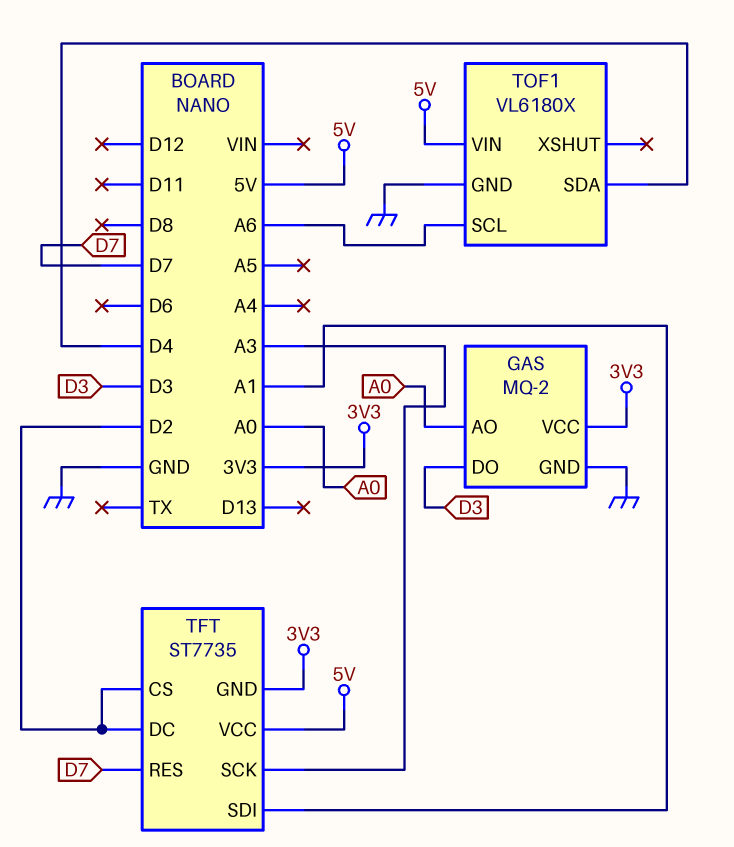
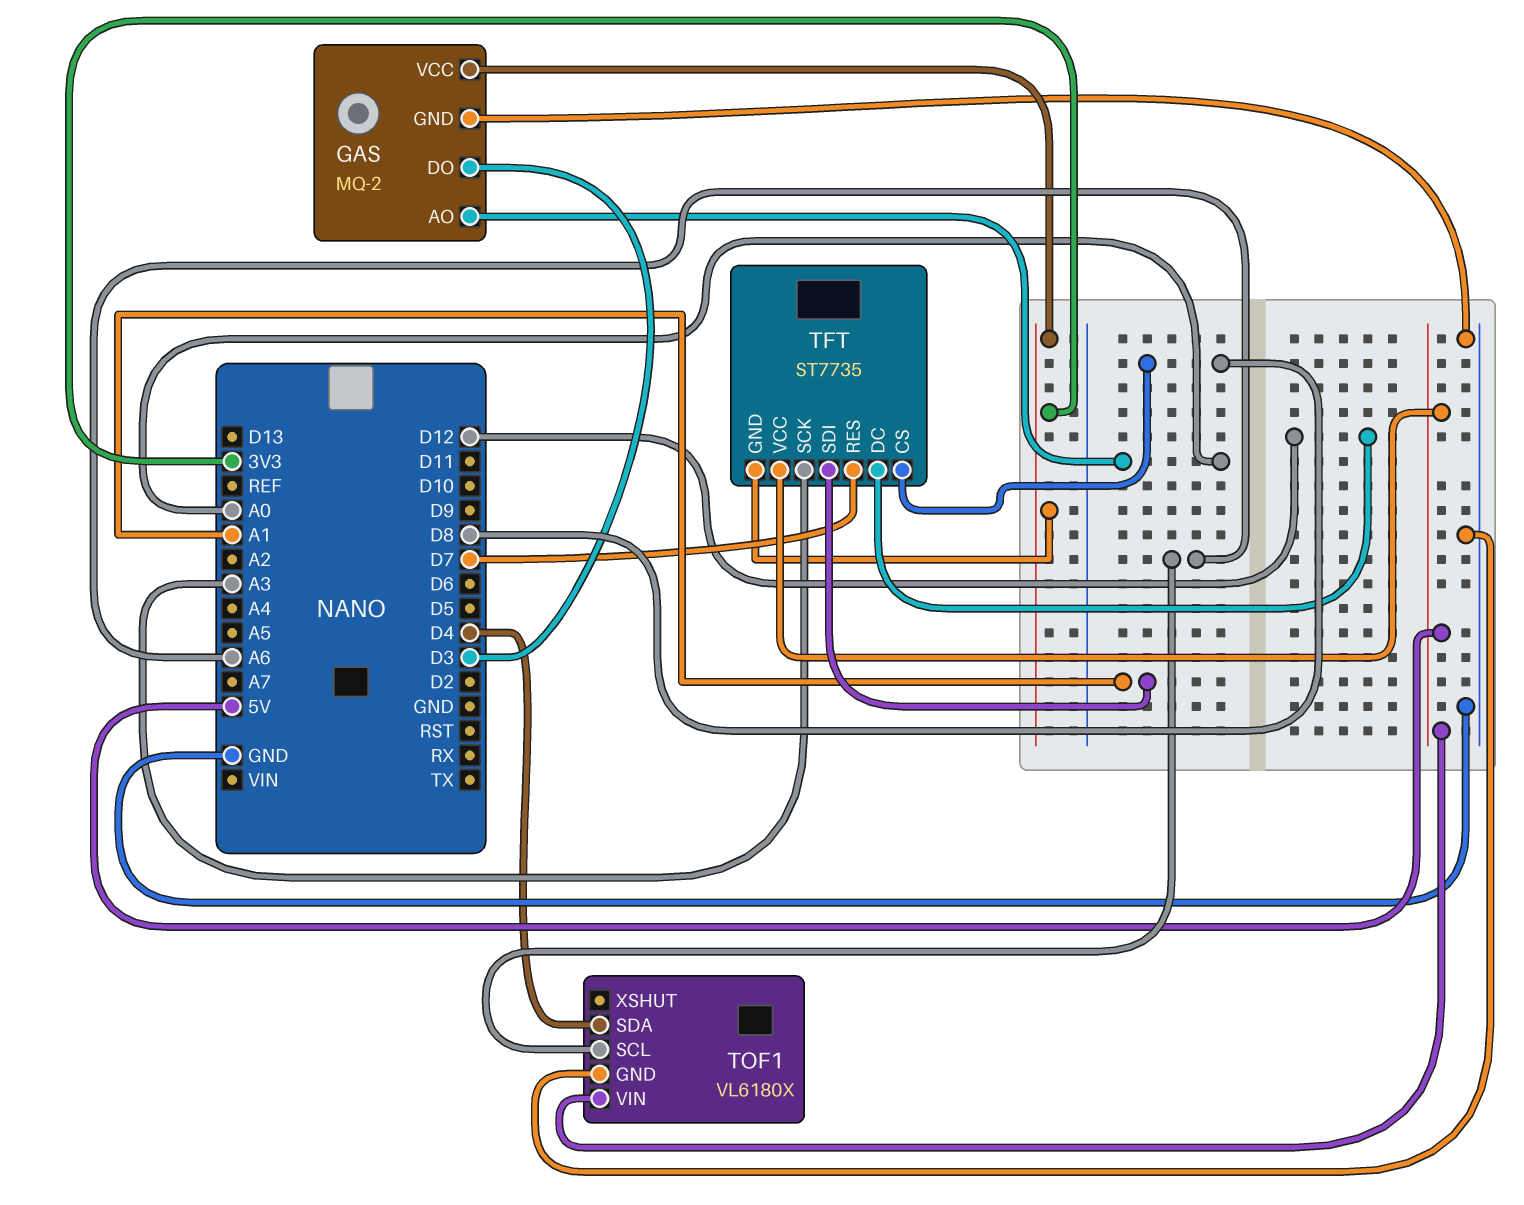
TFT pin CS: D2 -> D8
TFT pin DC: D2 -> D12

